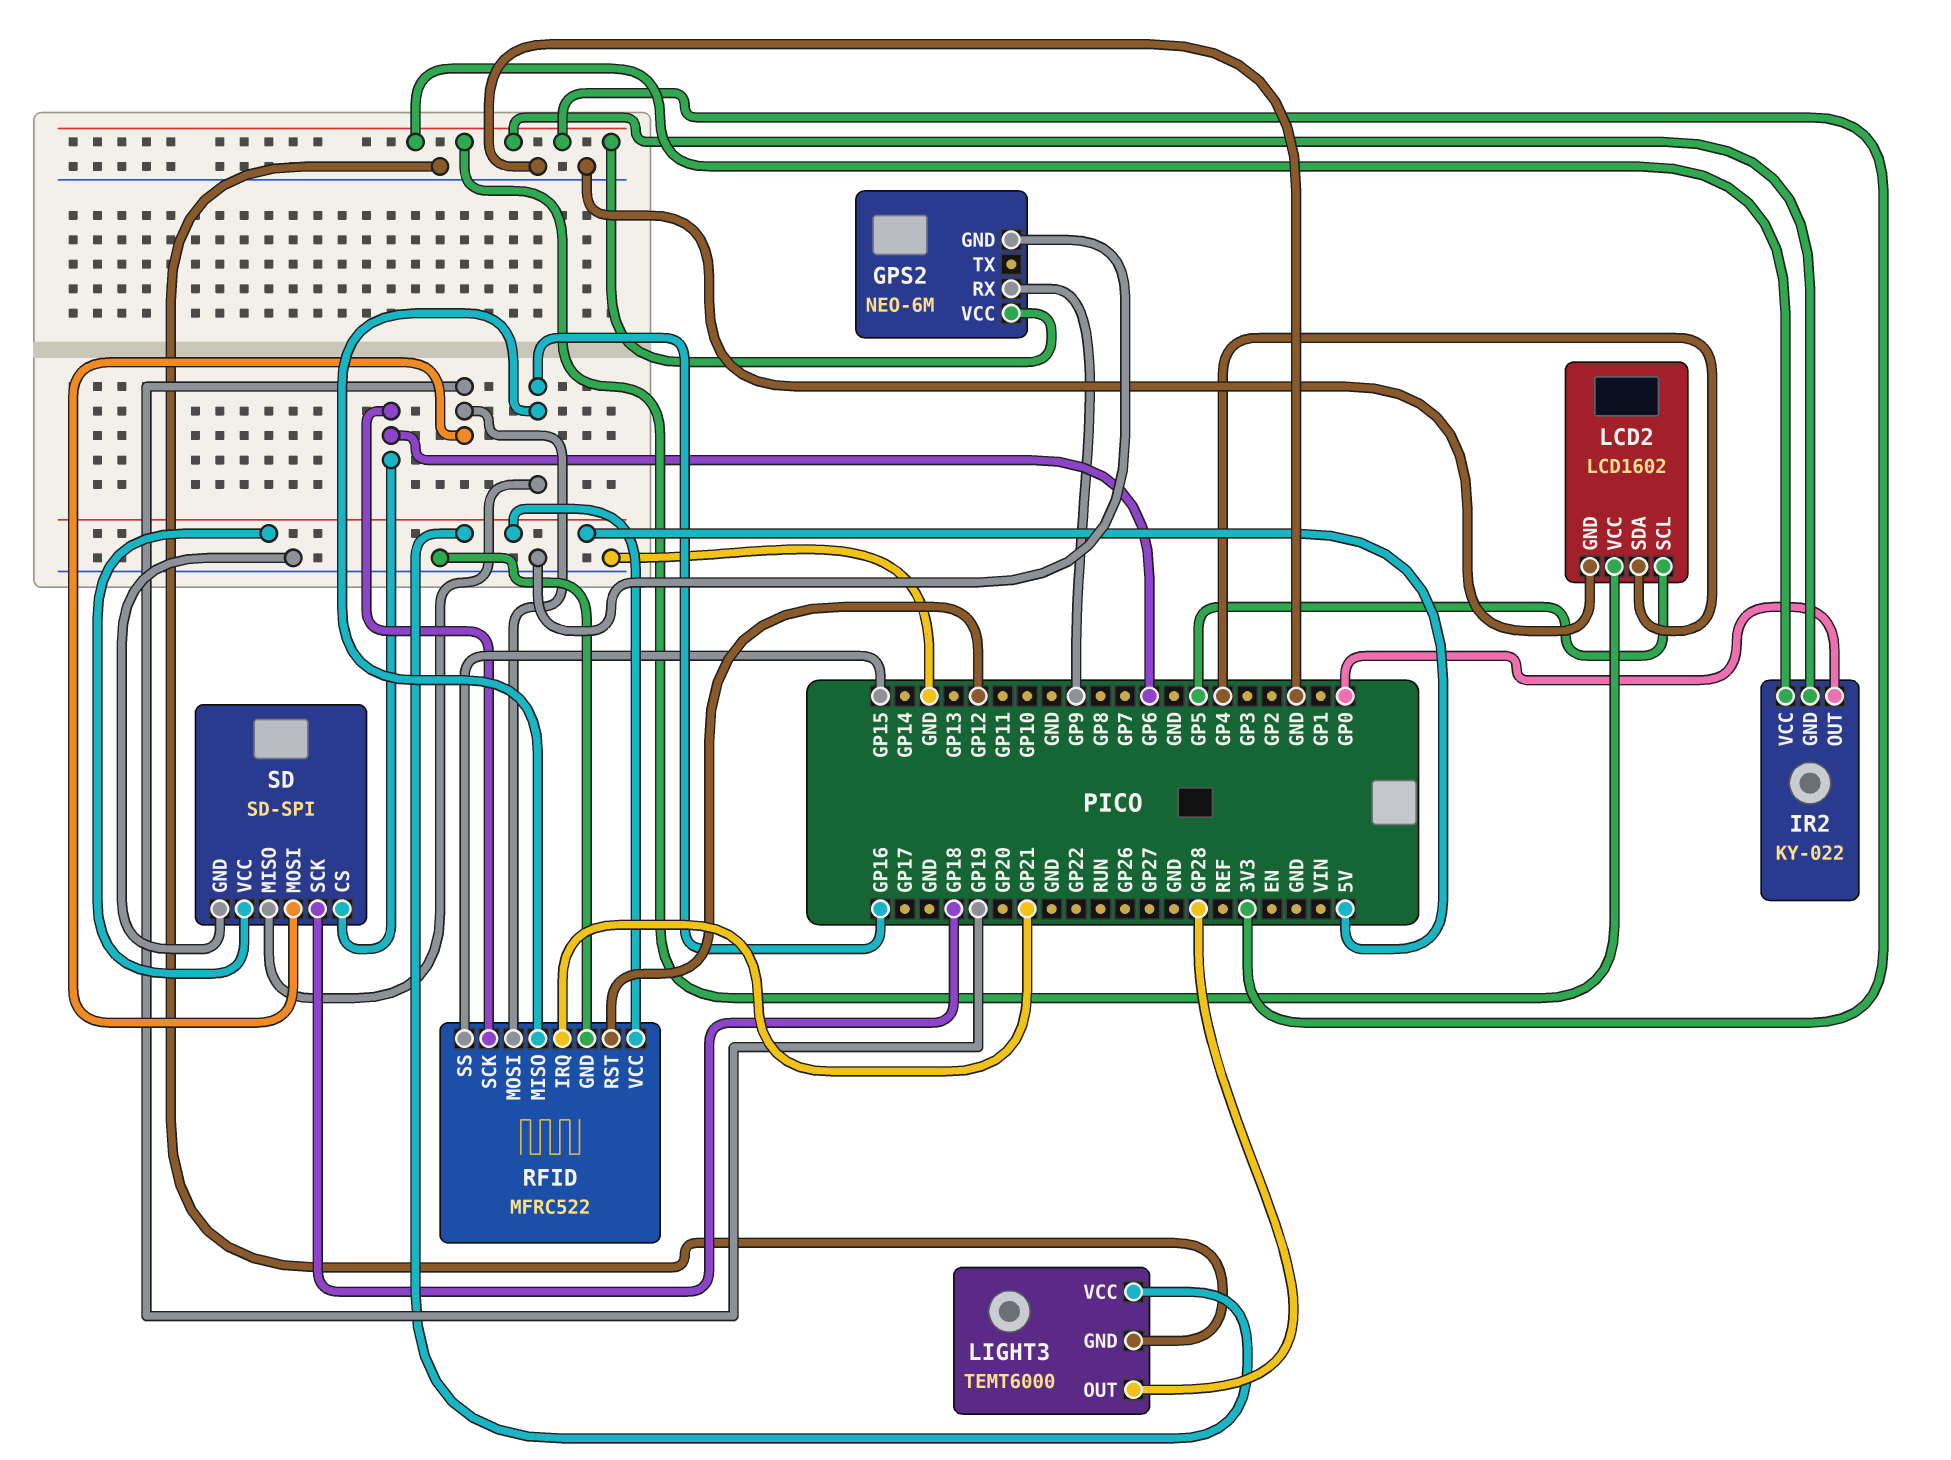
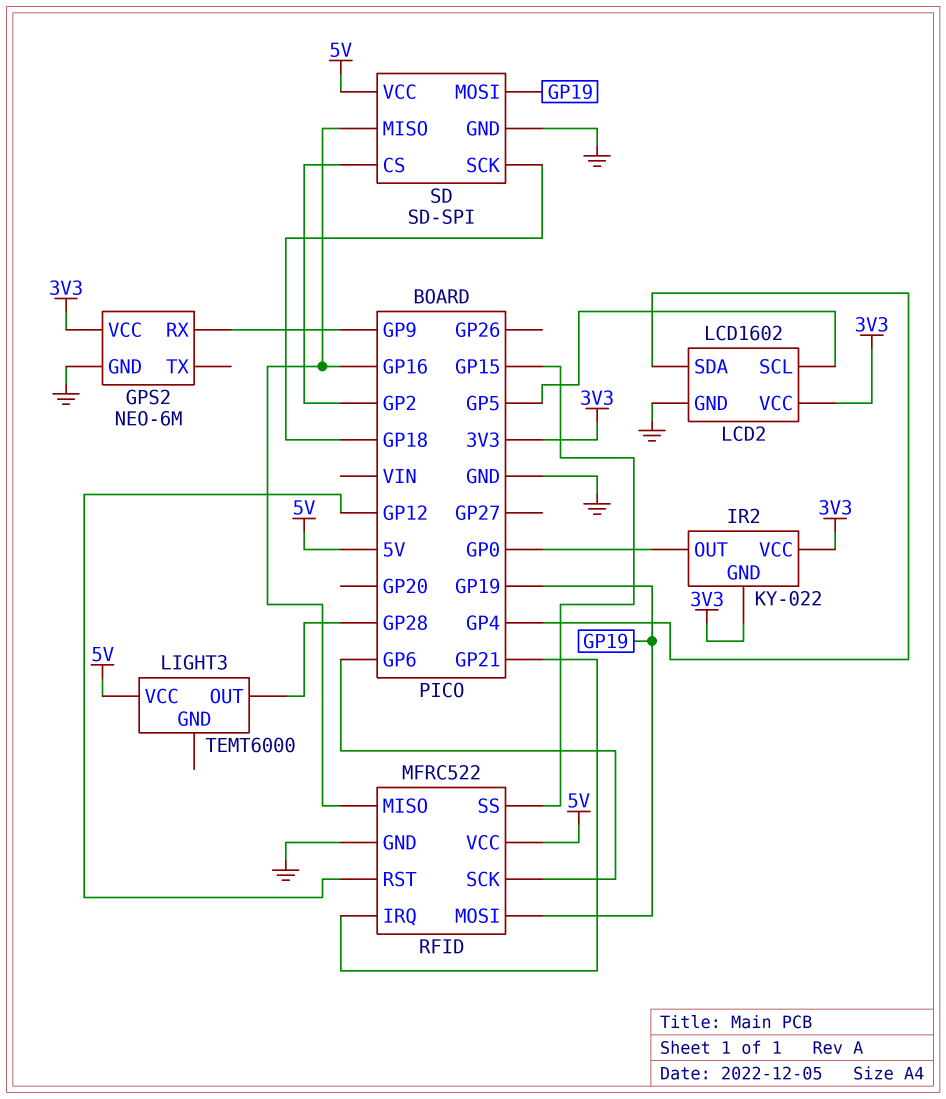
LIGHT3 pin GND: GND -> none
SD pin CS: GP6 -> GP2

